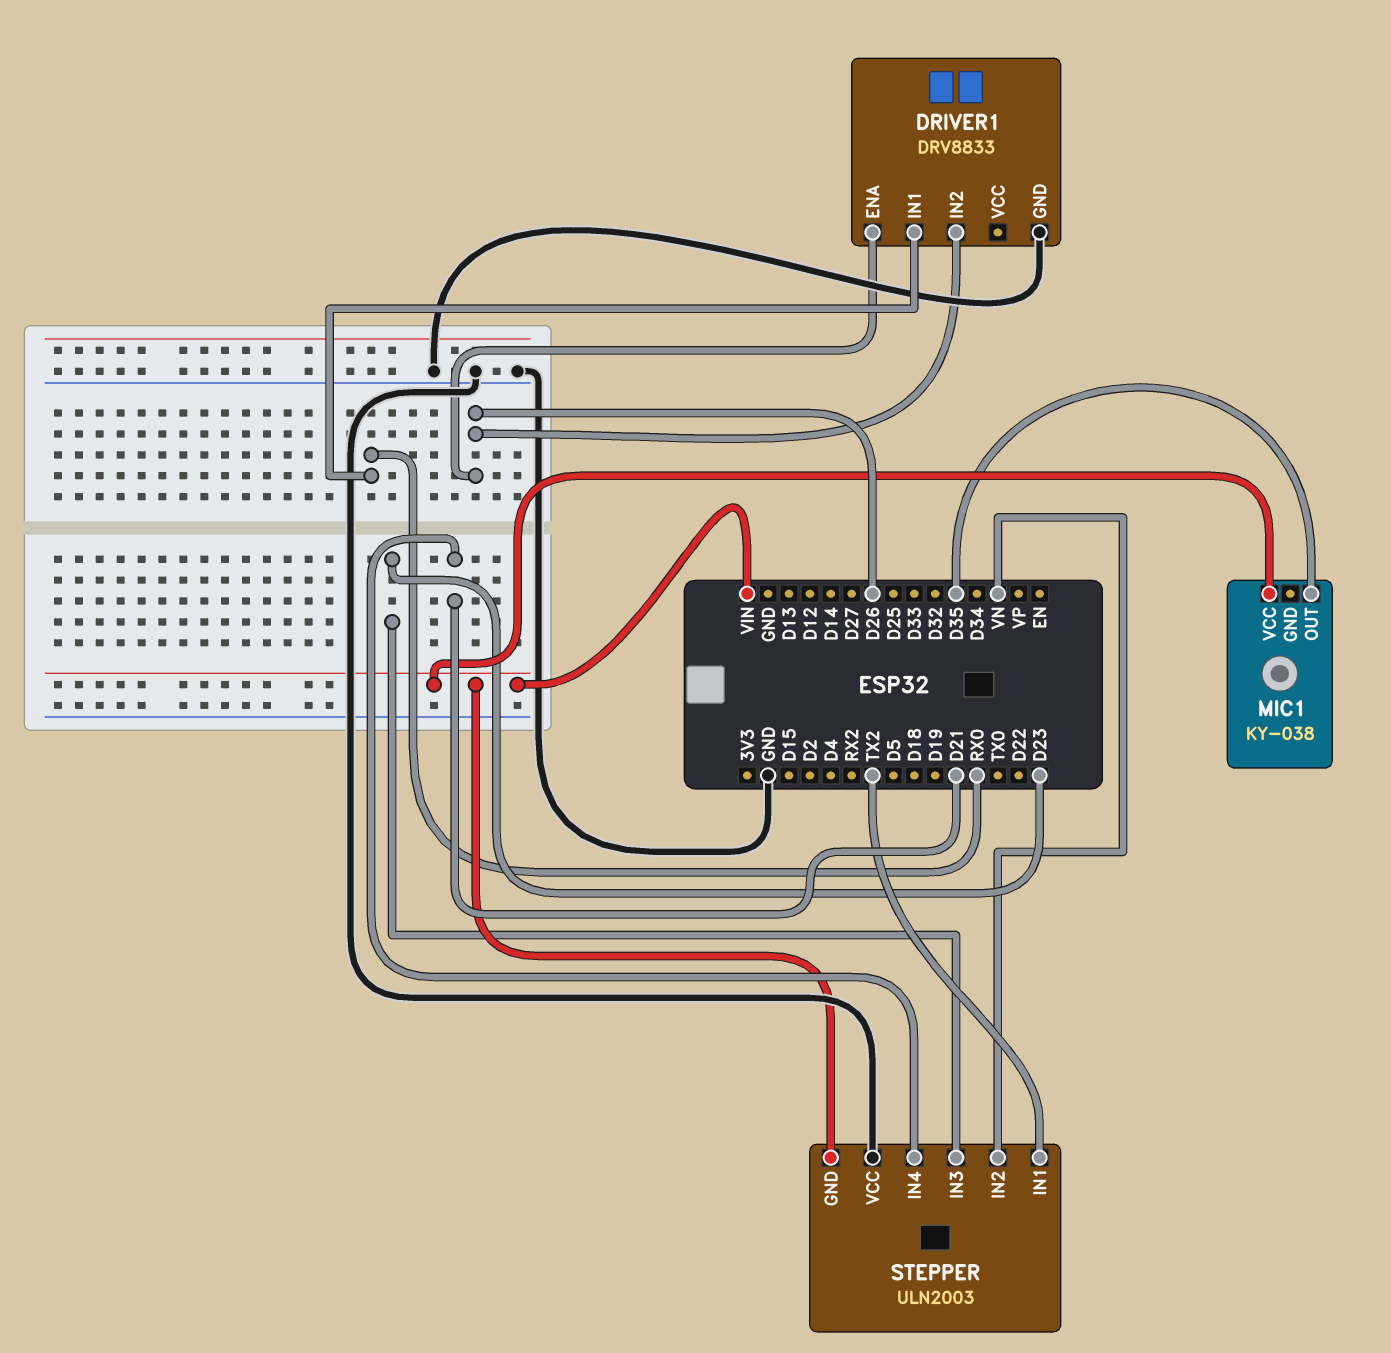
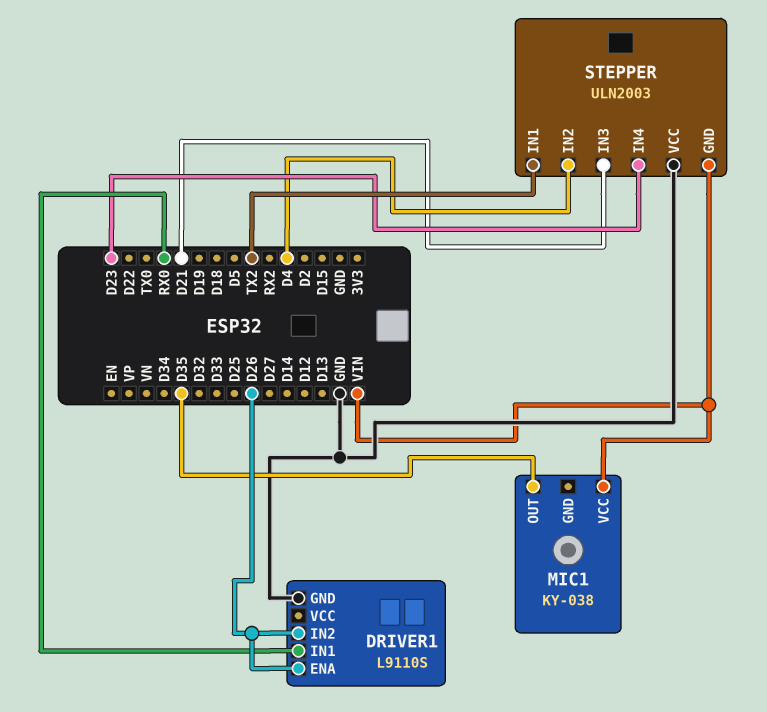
DRIVER1: DRV8833 -> L9110S
STEPPER pin IN2: VN -> D4
STEPPER pin IN3: D23 -> D21
STEPPER pin IN4: D21 -> D23

